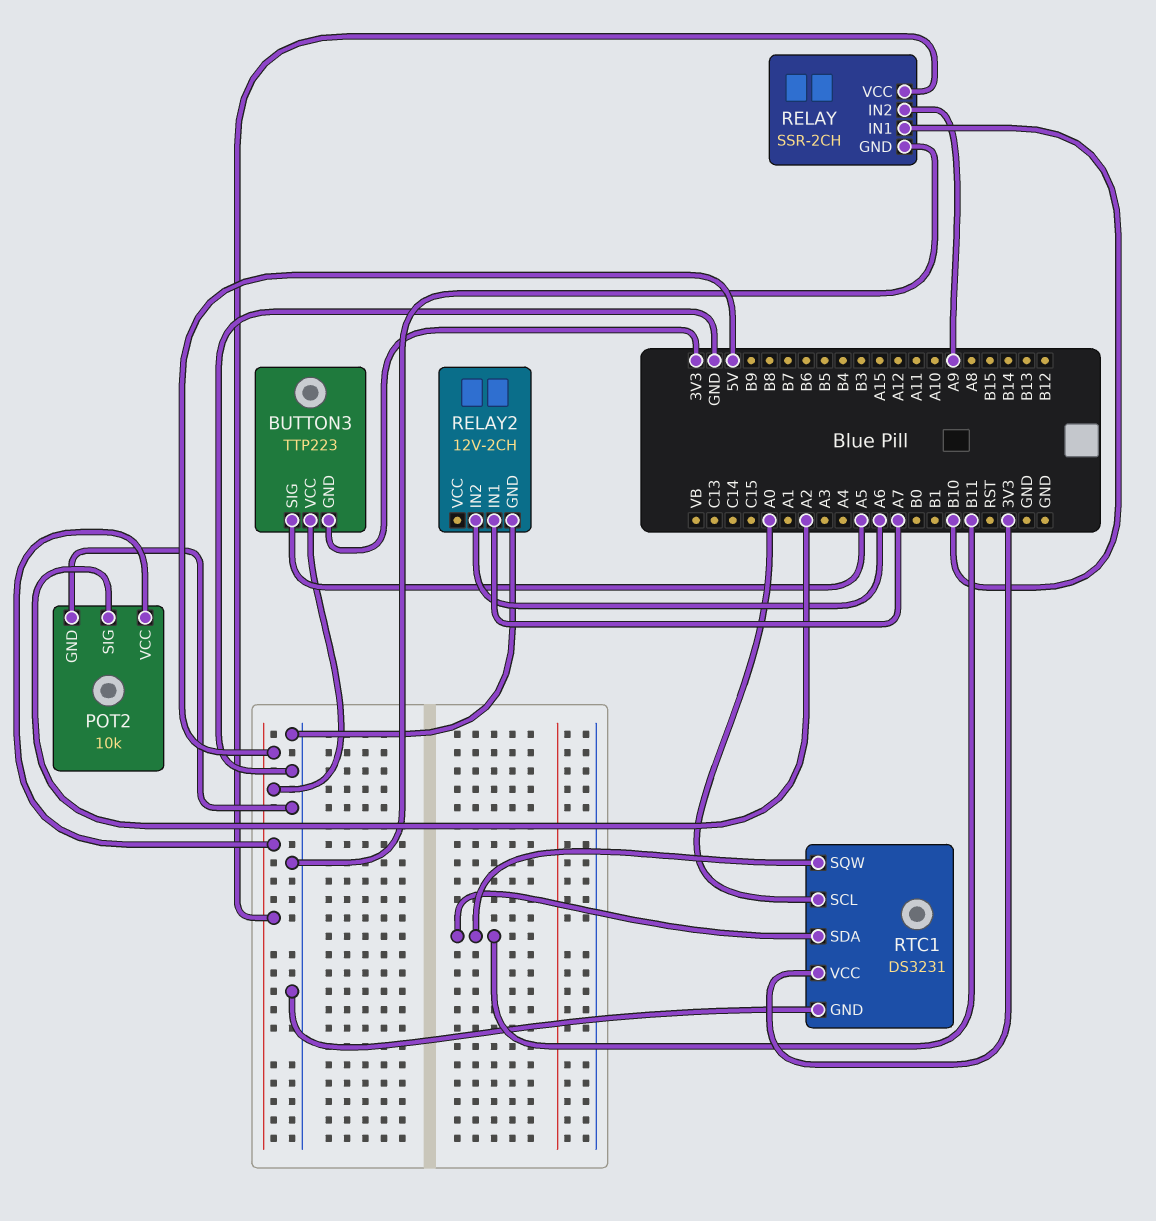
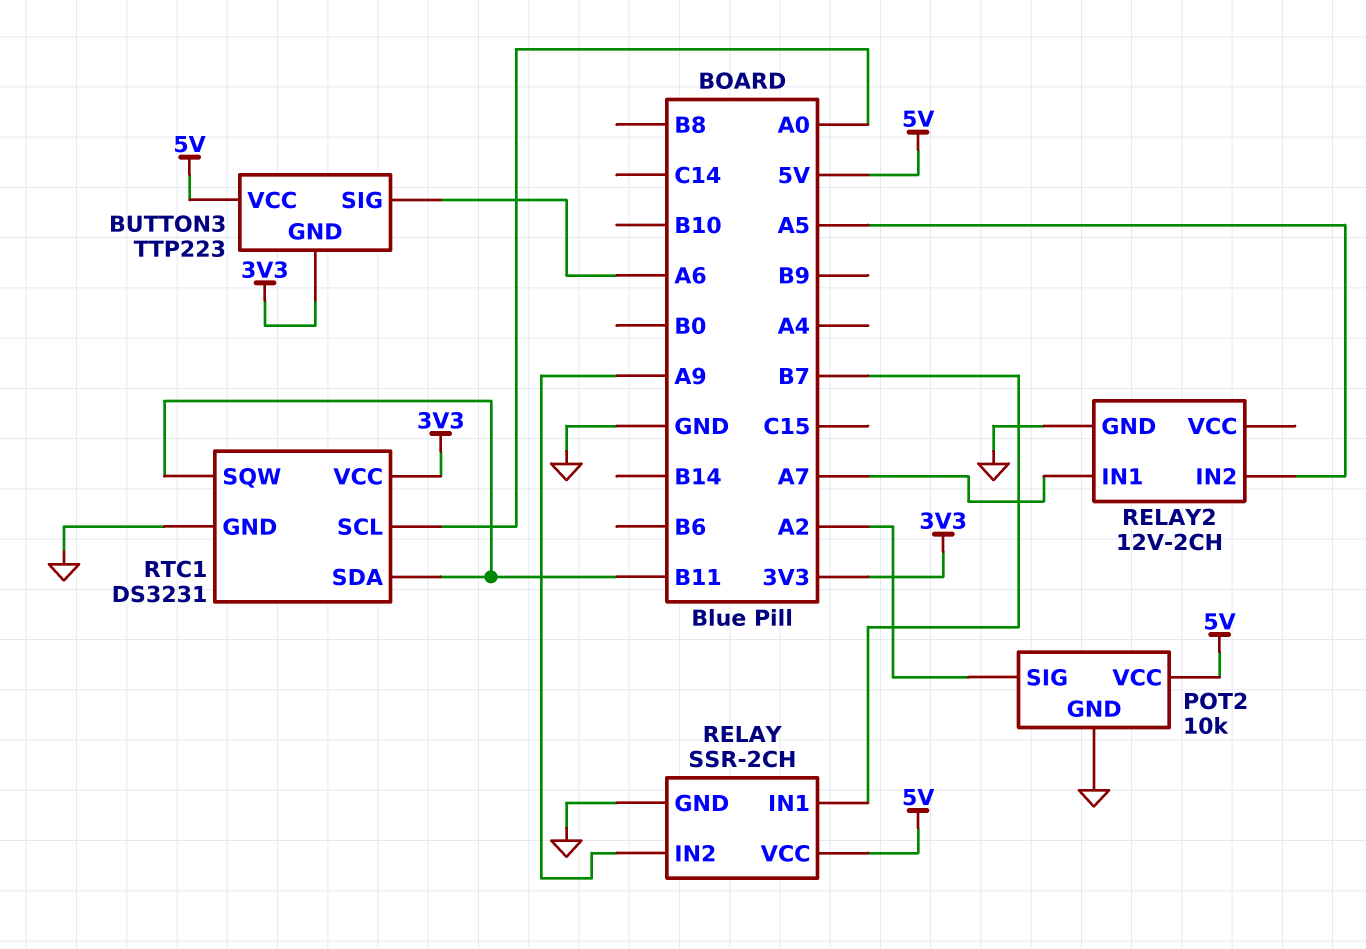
BUTTON3 pin SIG: A5 -> A6
RELAY pin IN1: B10 -> B7
RELAY2 pin IN2: A6 -> A5

